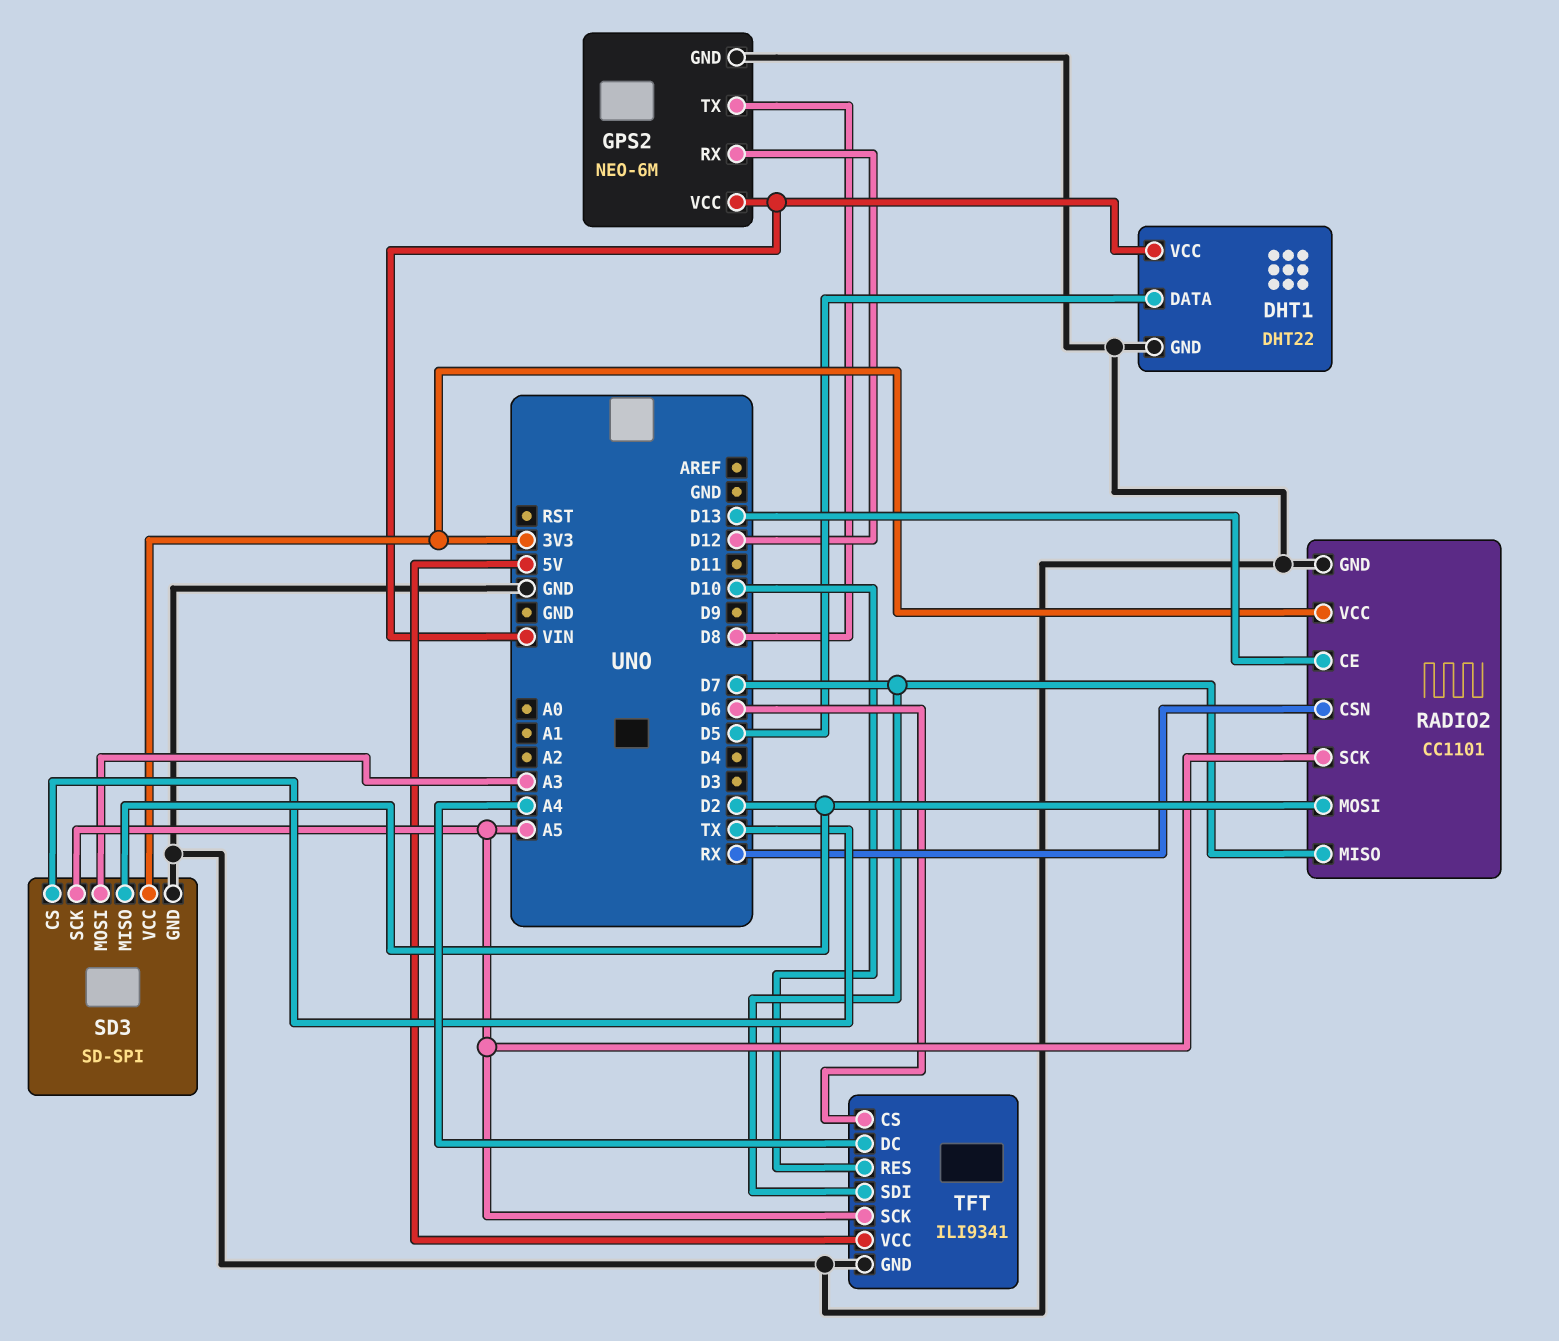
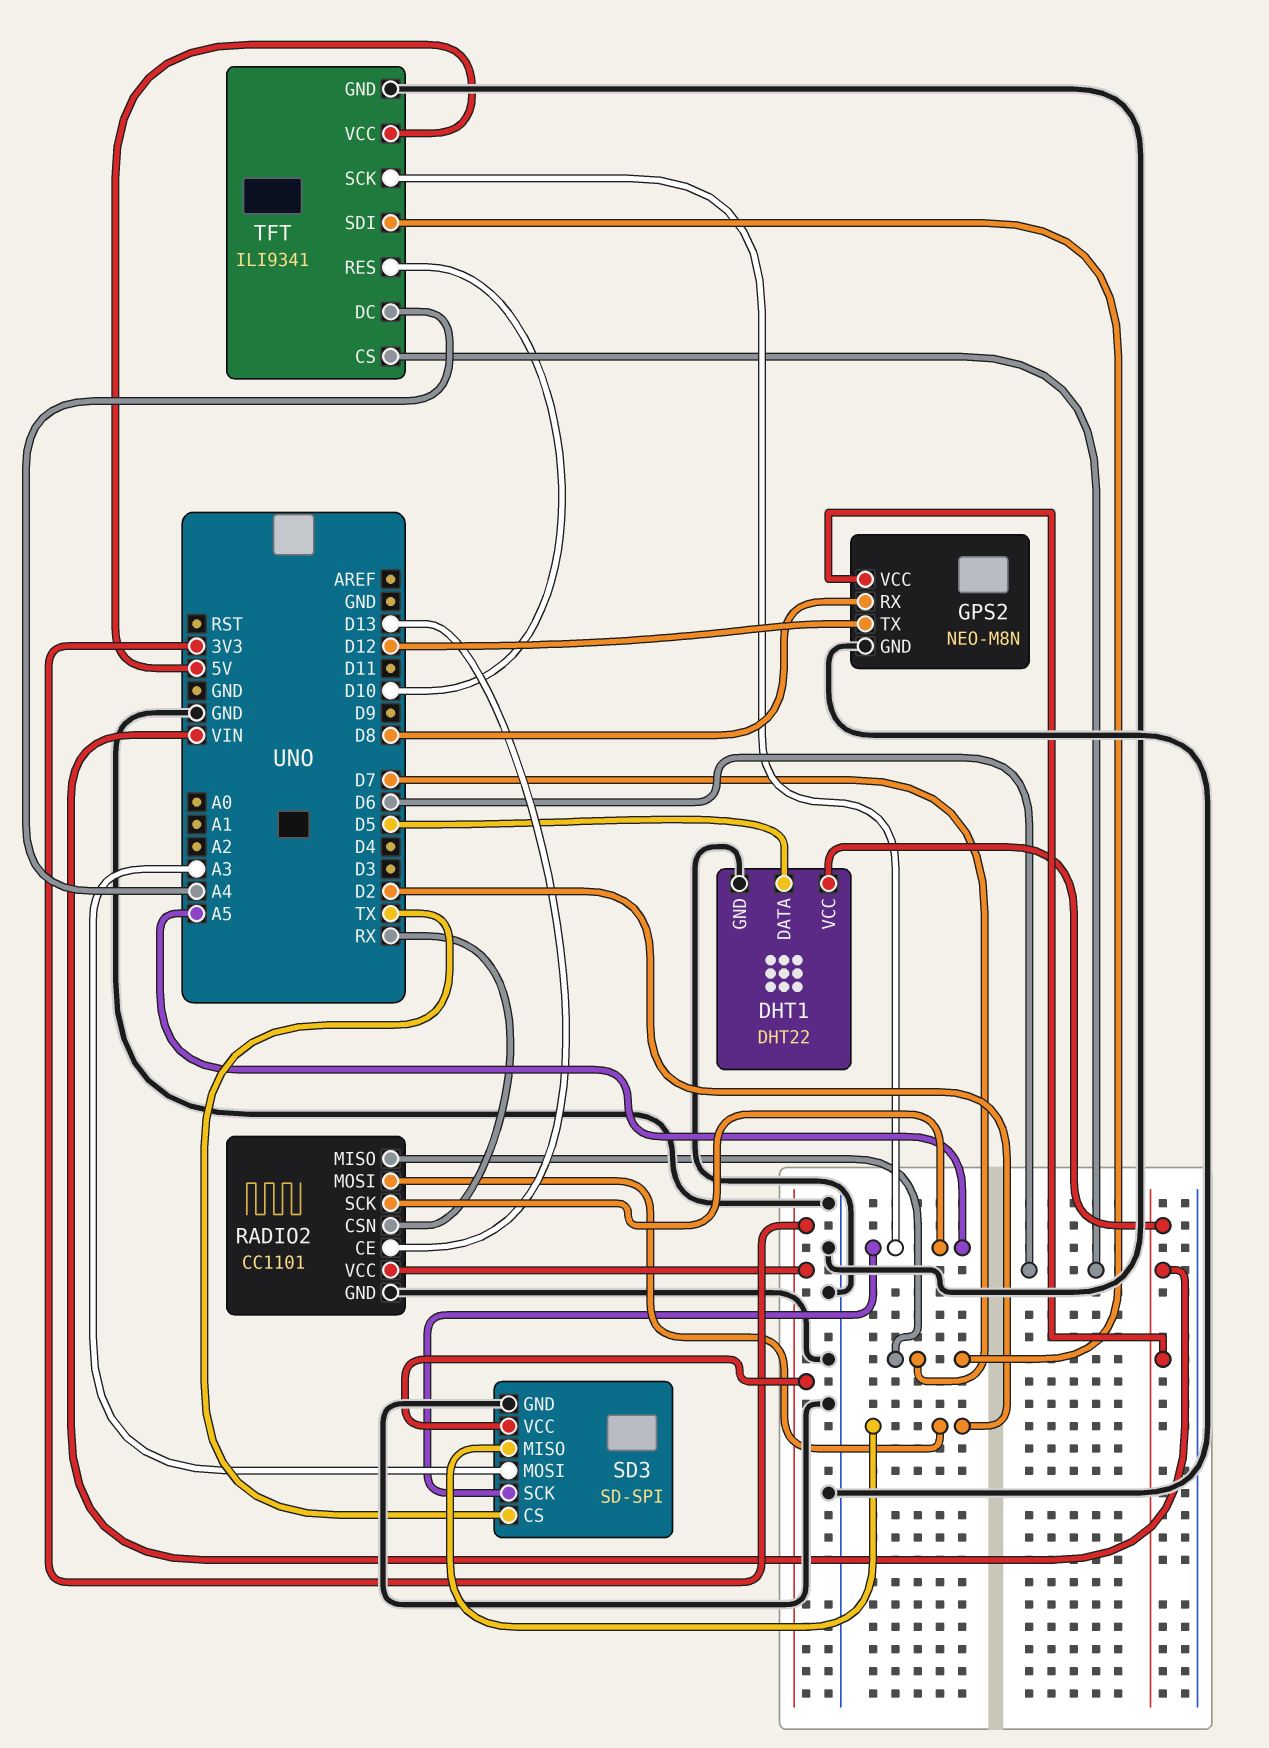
GPS2: NEO-6M -> NEO-M8N
GPS2 pin RX: D12 -> D8
GPS2 pin TX: D8 -> D12

